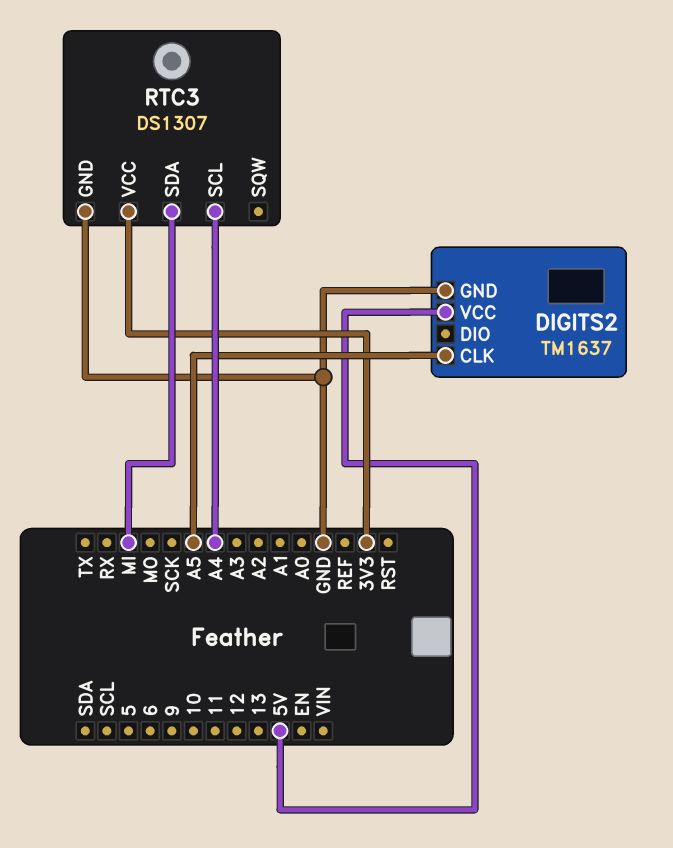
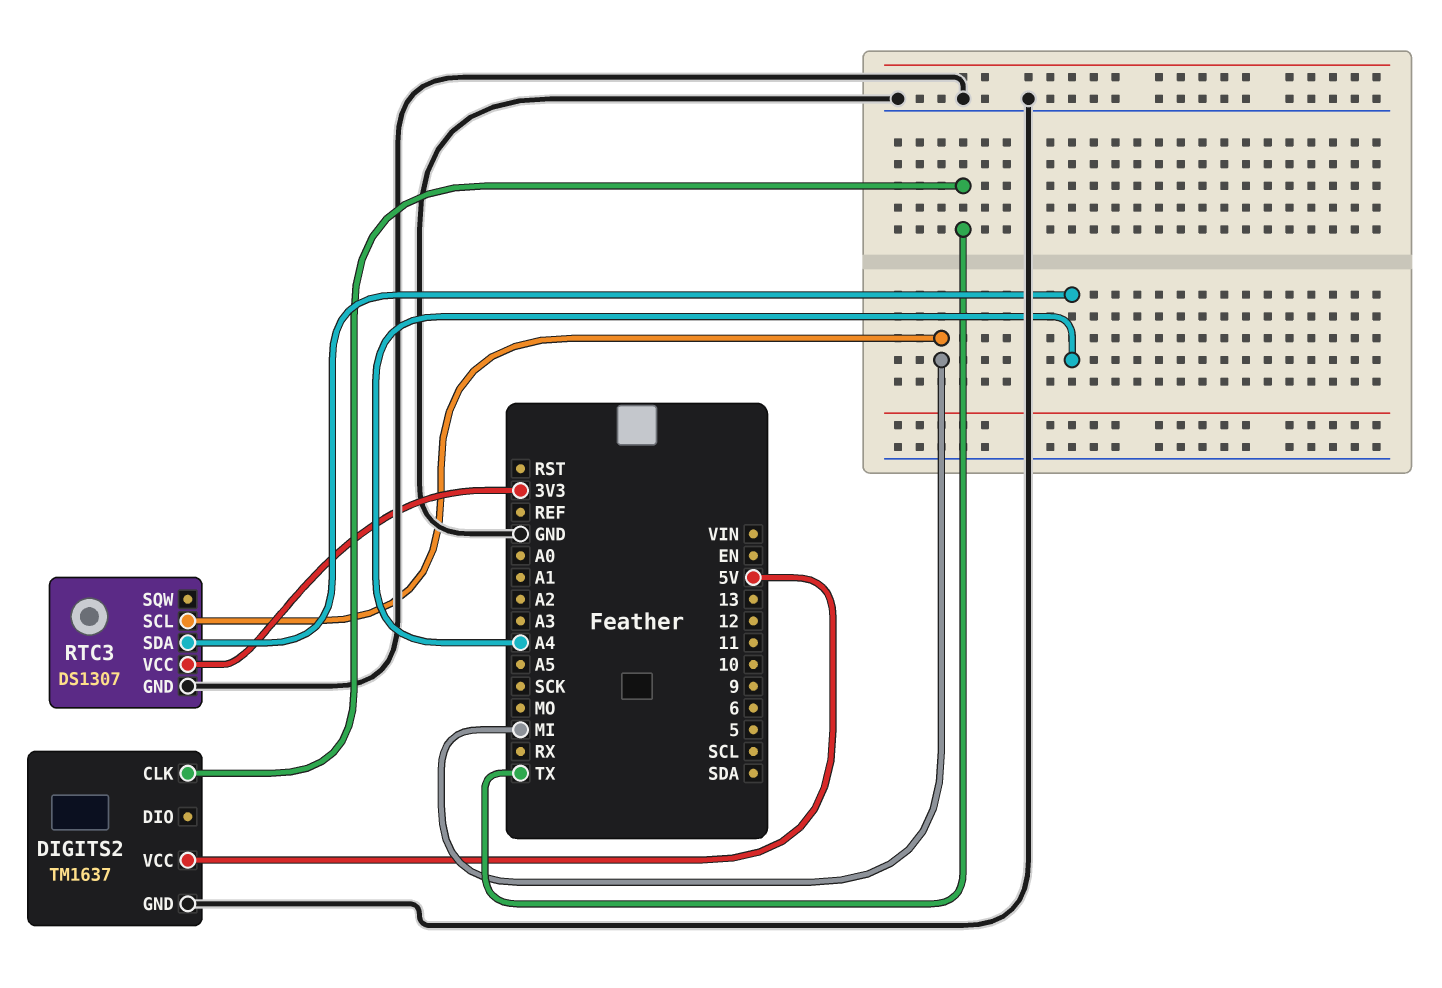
DIGITS2 pin CLK: A5 -> TX
RTC3 pin SCL: A4 -> MI
RTC3 pin SDA: MI -> A4

